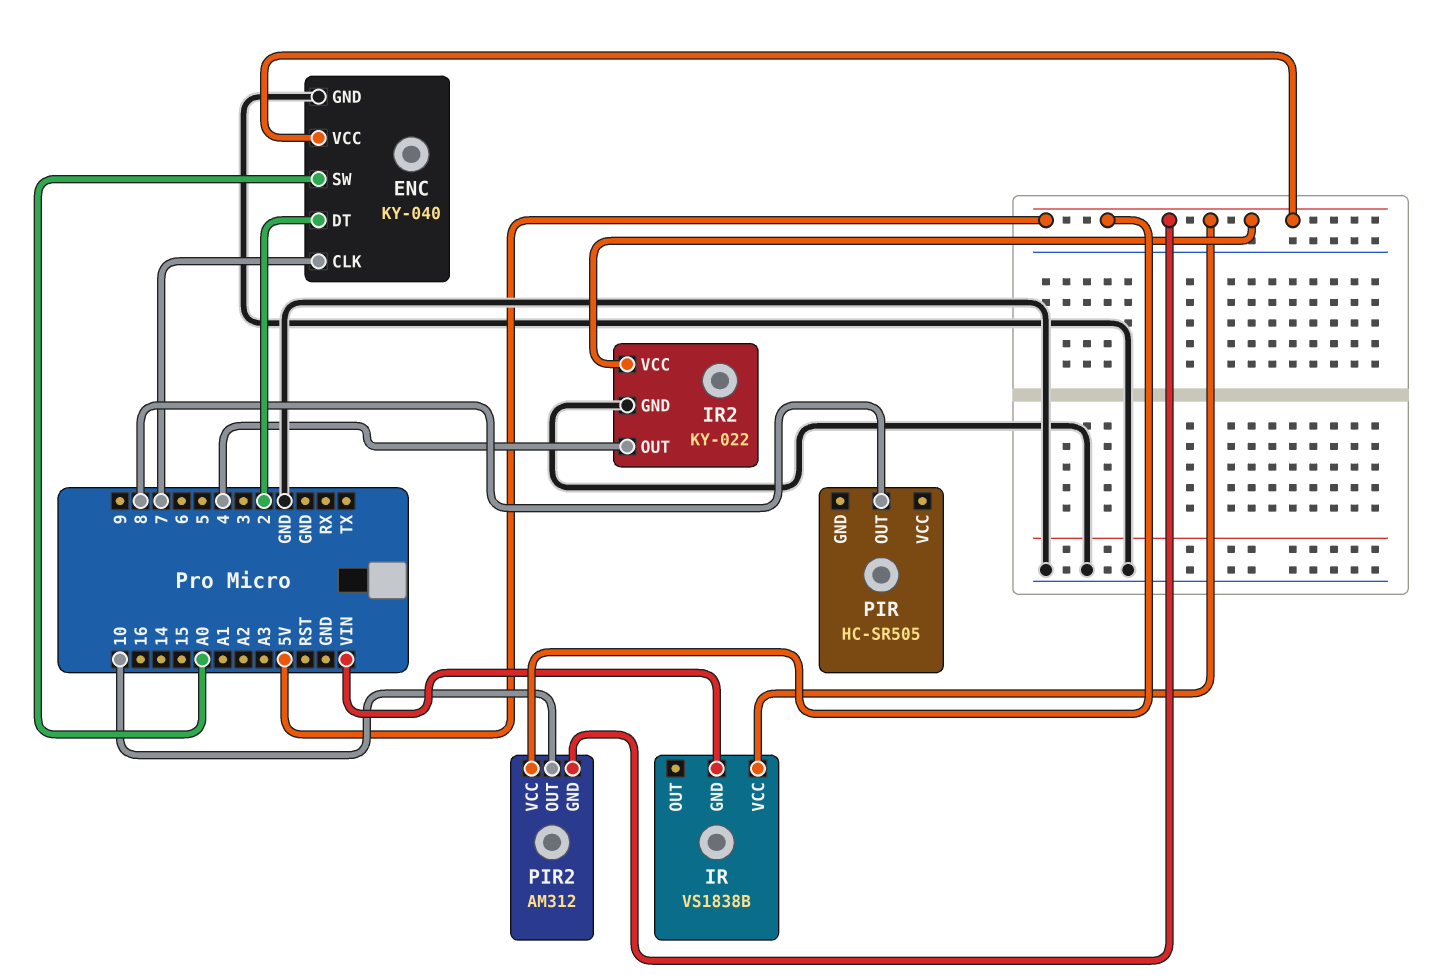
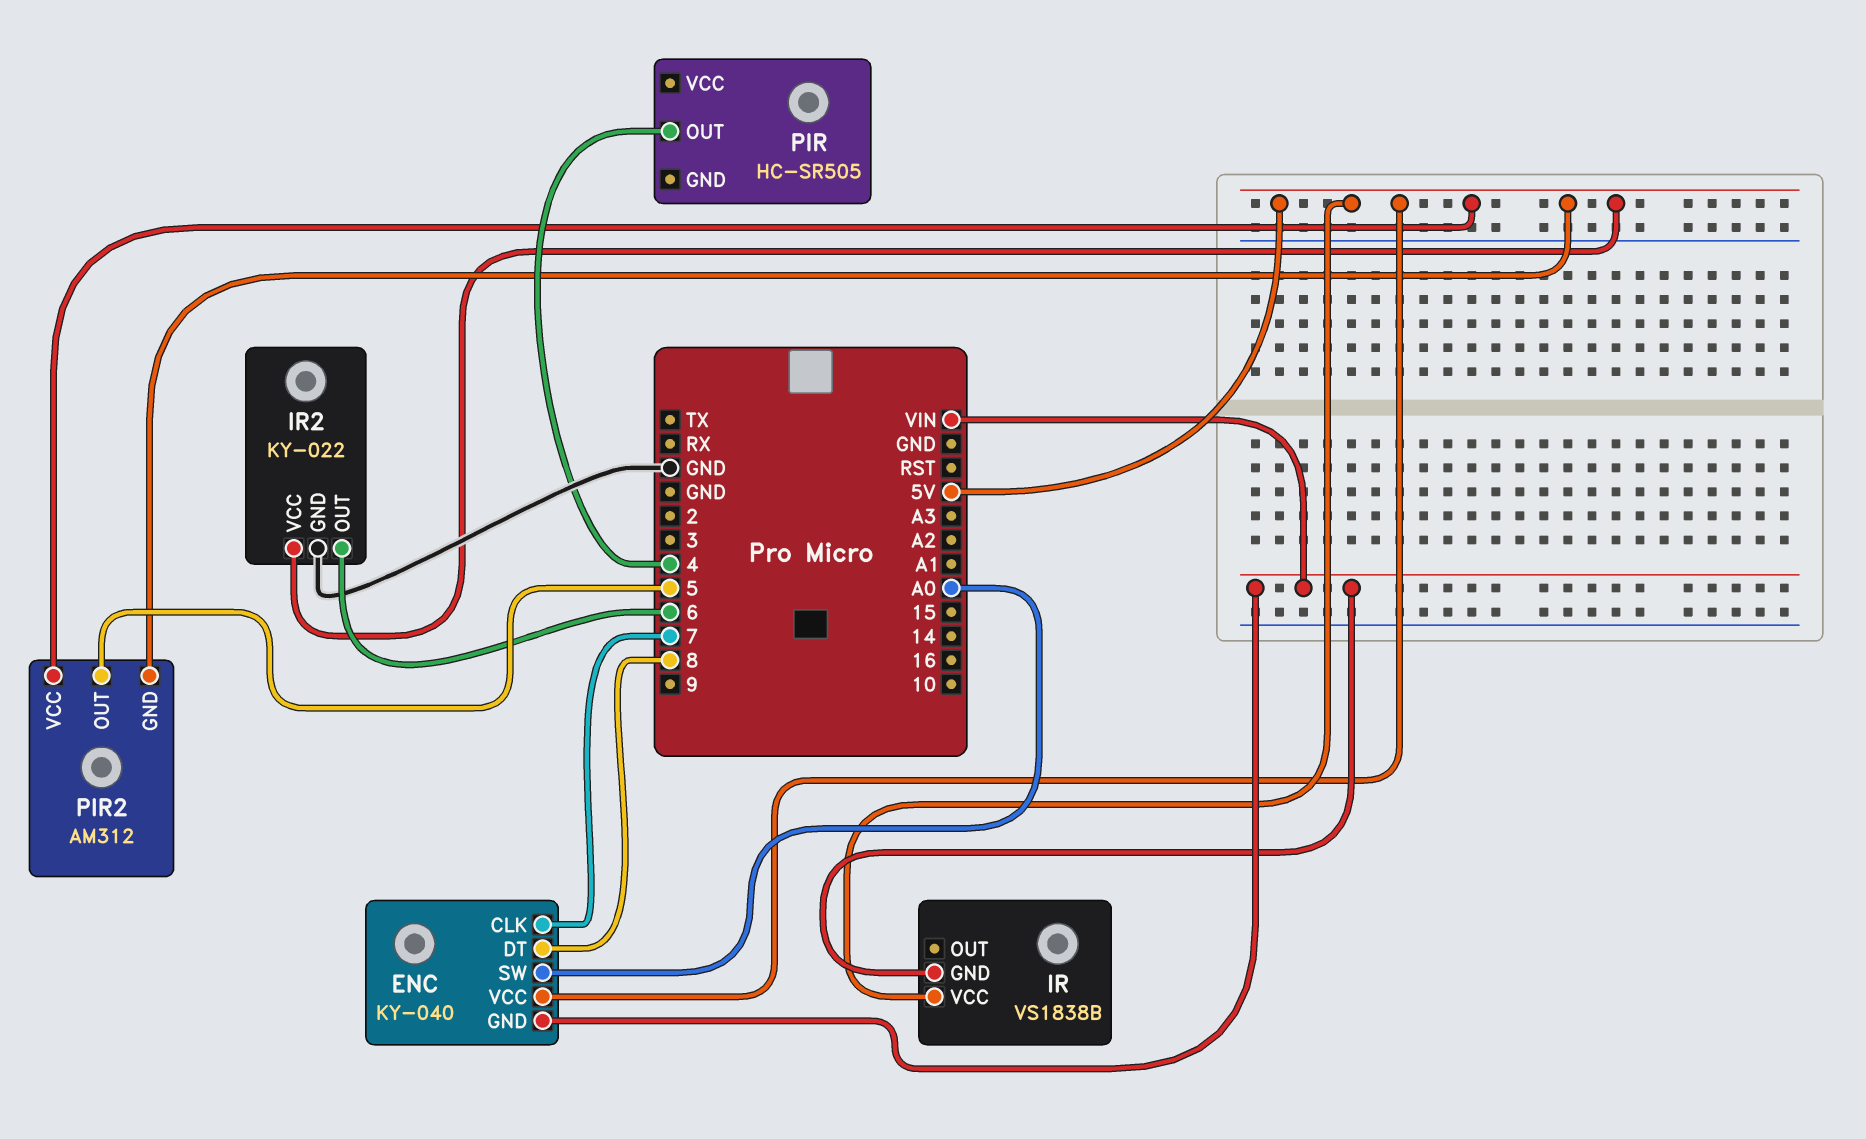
ENC pin DT: 2 -> 8
ENC pin GND: GND -> VIN
IR2 pin OUT: 4 -> 6
PIR pin OUT: 8 -> 4
PIR2 pin OUT: 10 -> 5

